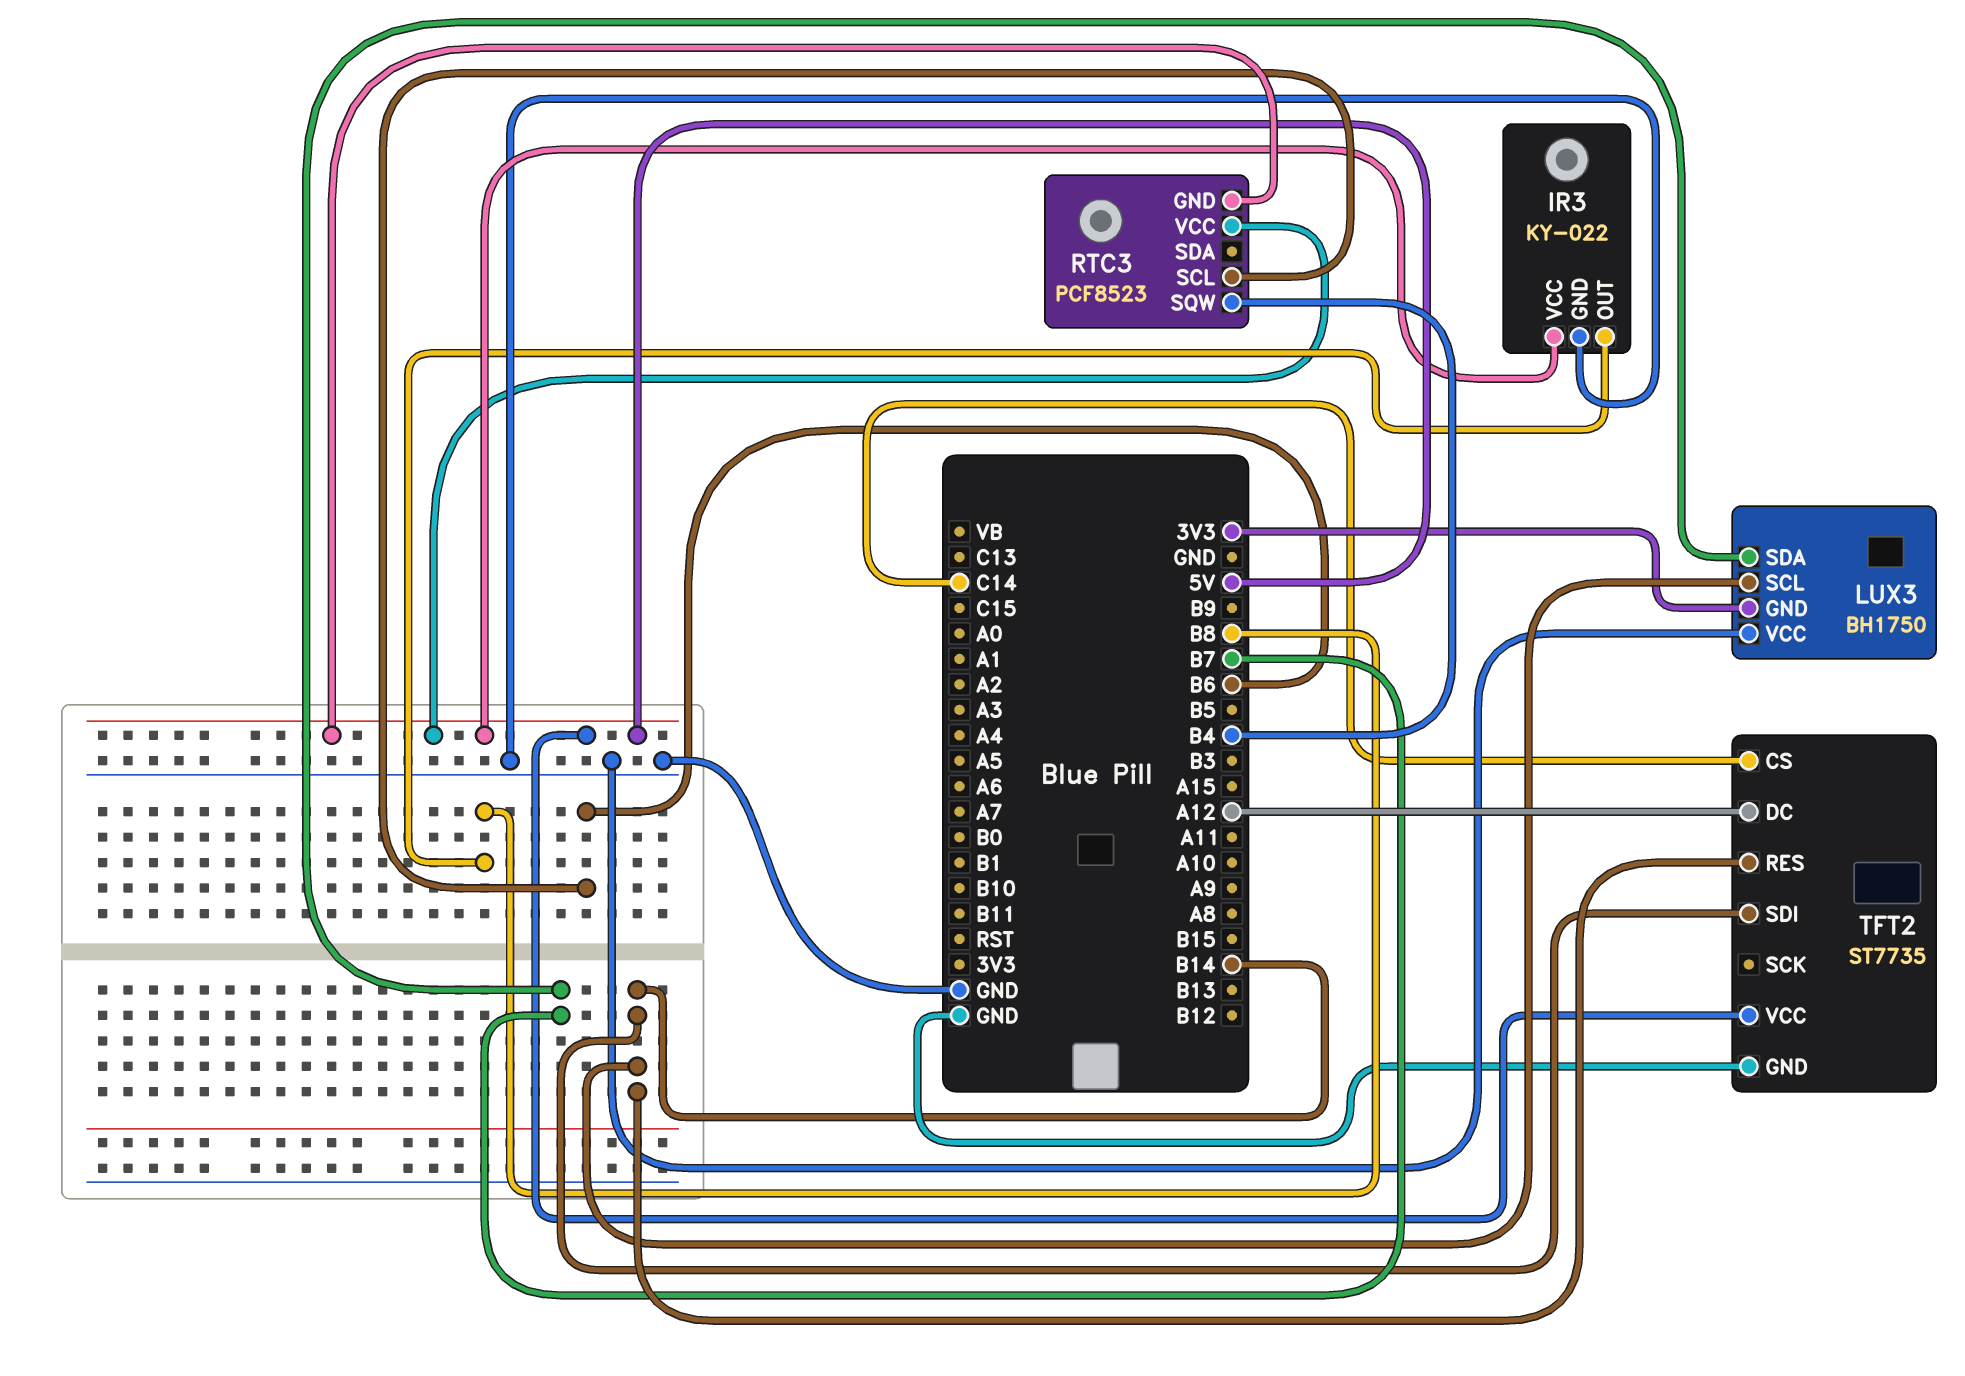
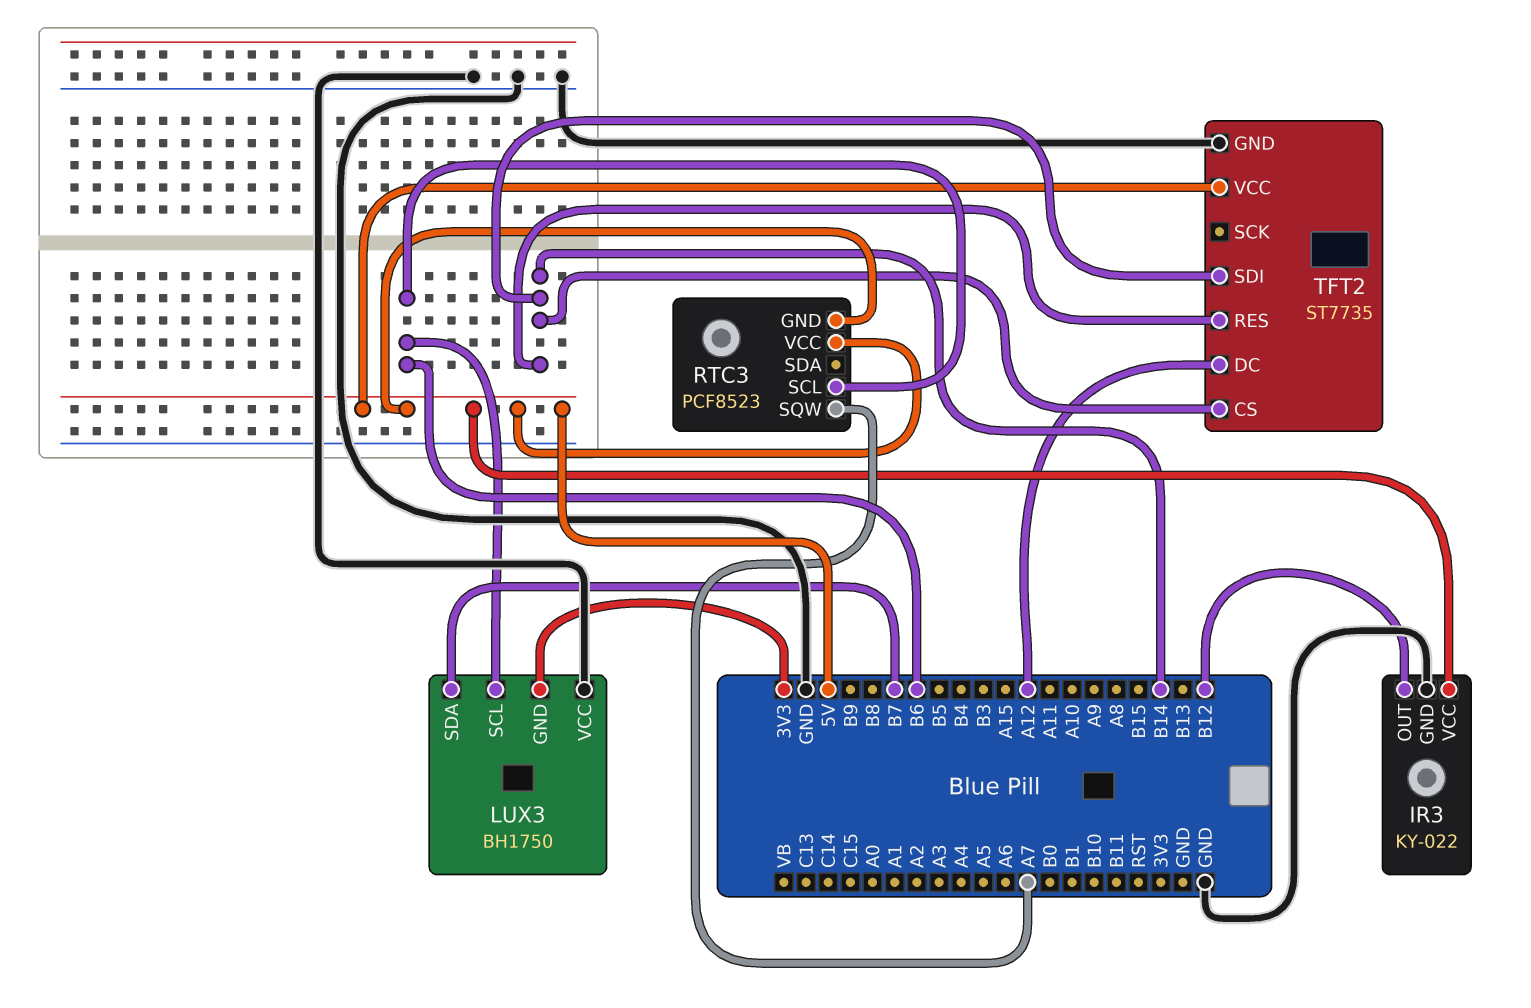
IR3 pin OUT: B8 -> B12
LUX3 pin SCL: B14 -> B6
RTC3 pin SQW: B4 -> A7
TFT2 pin CS: C14 -> B14

